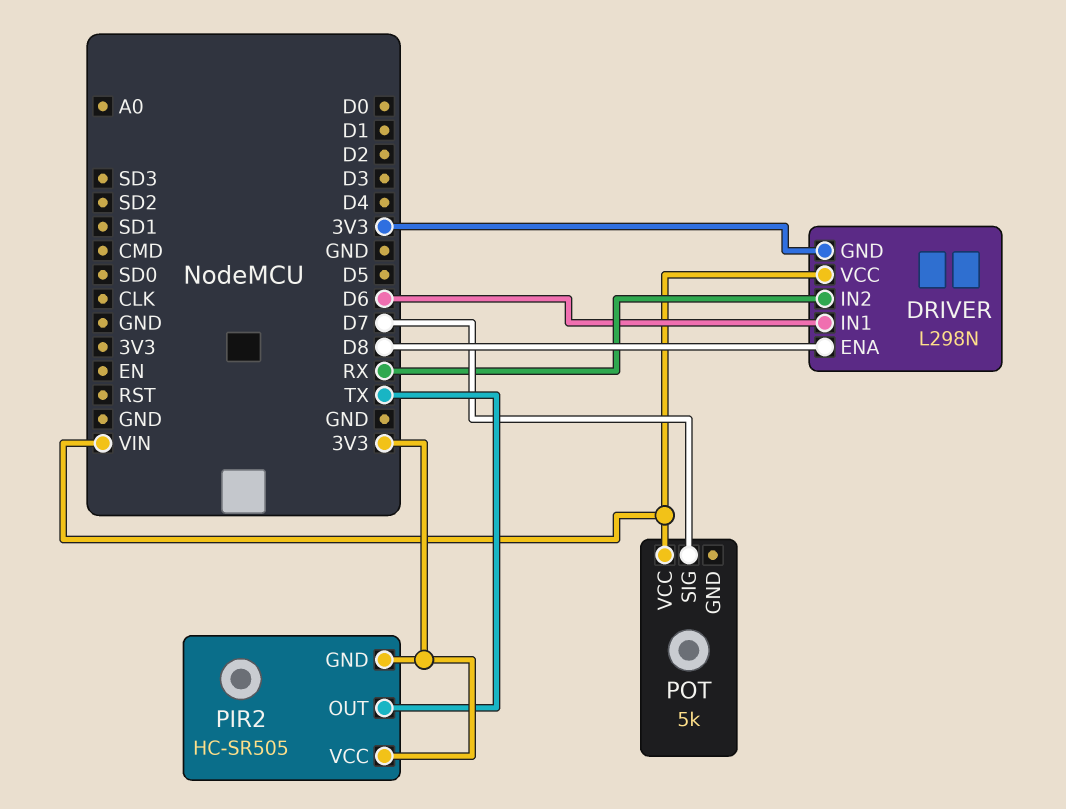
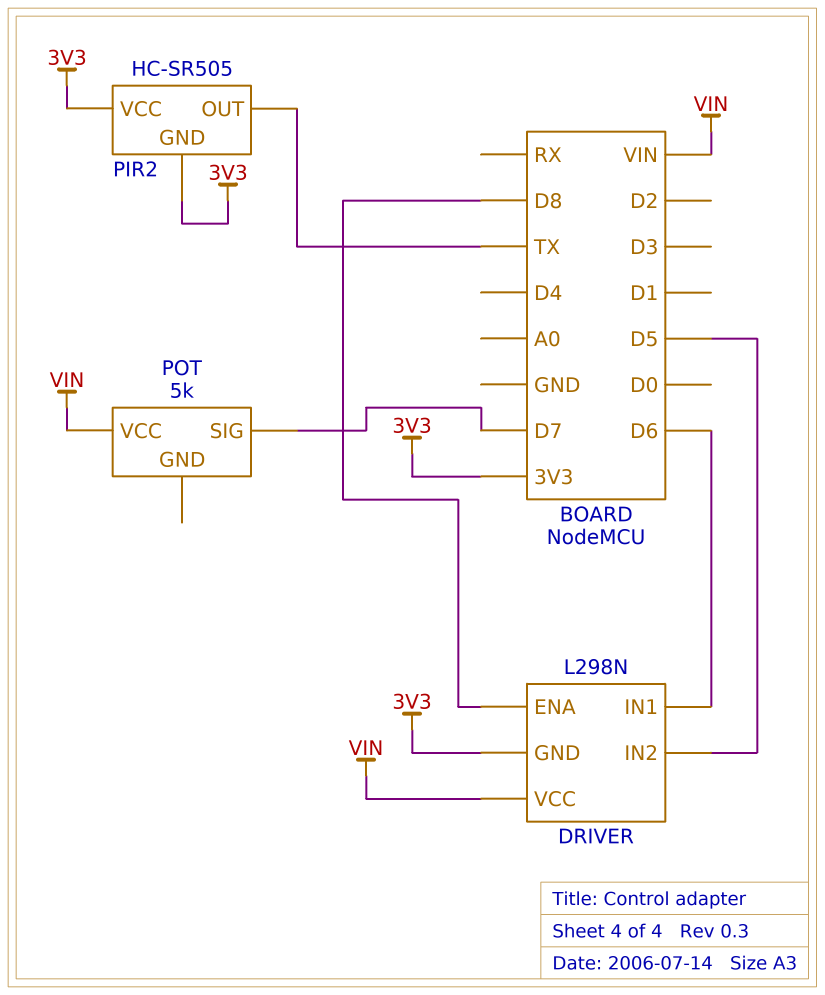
DRIVER pin IN2: RX -> D5

